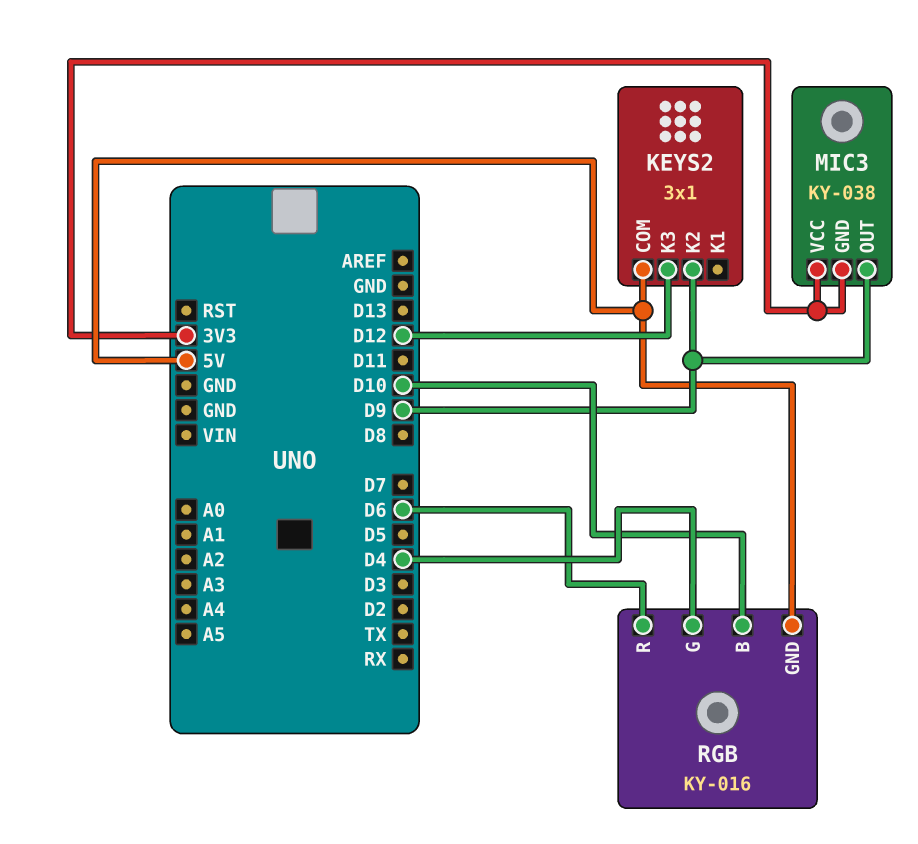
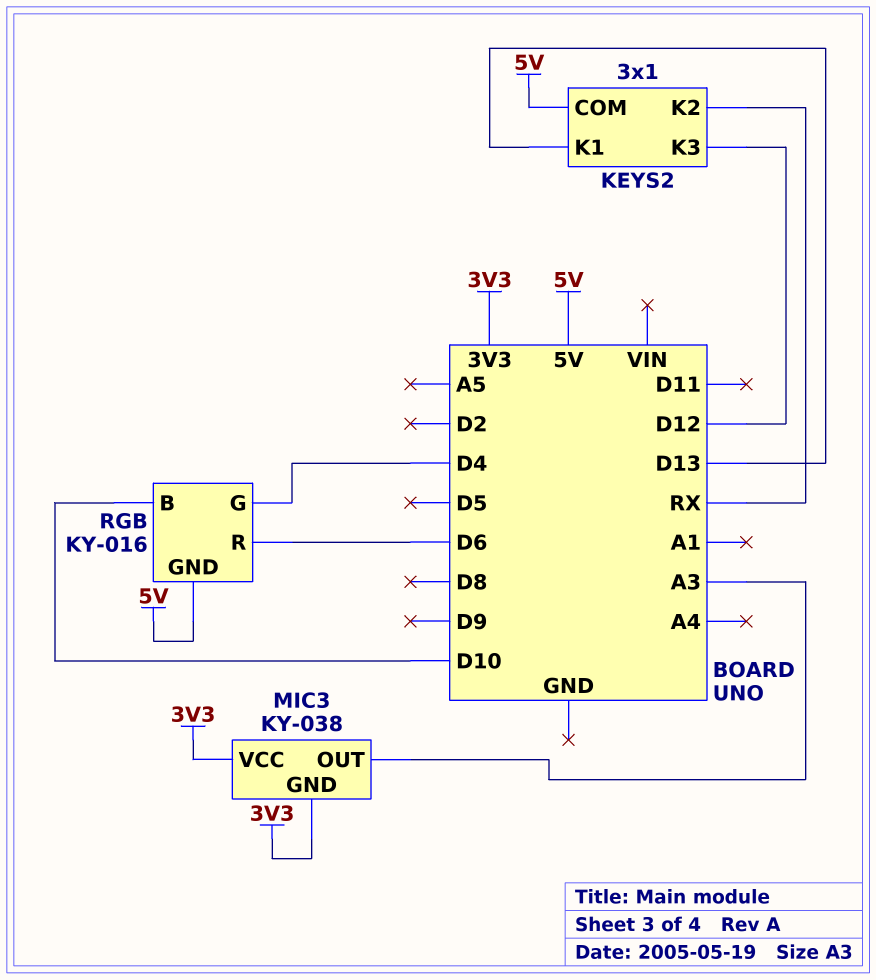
KEYS2 pin K1: none -> D13
KEYS2 pin K2: D9 -> RX
MIC3 pin OUT: D9 -> A3

